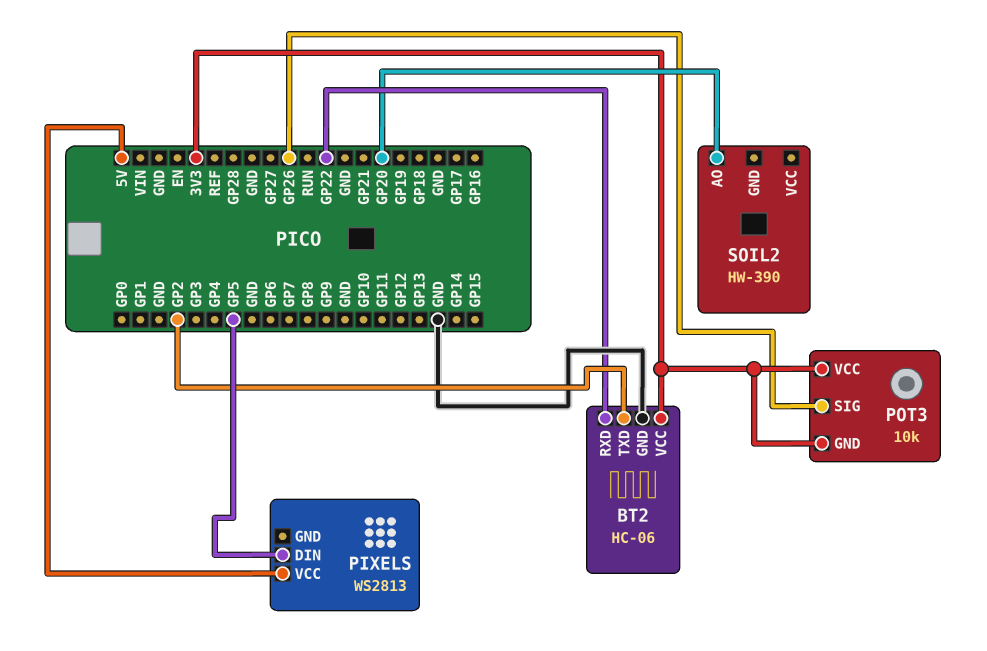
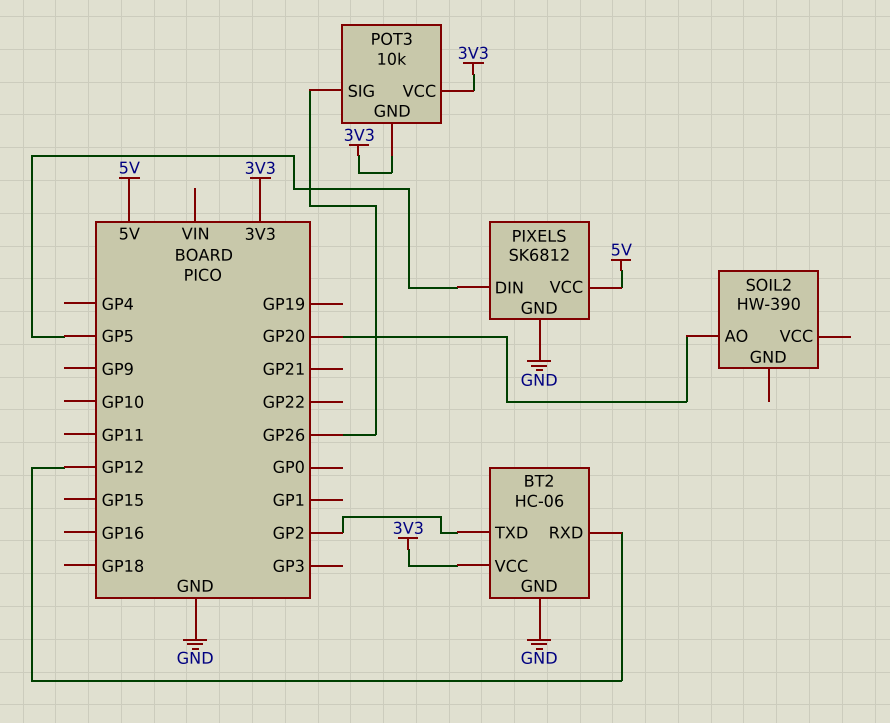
BT2 pin RXD: GP22 -> GP12
PIXELS: WS2813 -> SK6812
PIXELS pin GND: none -> GND

